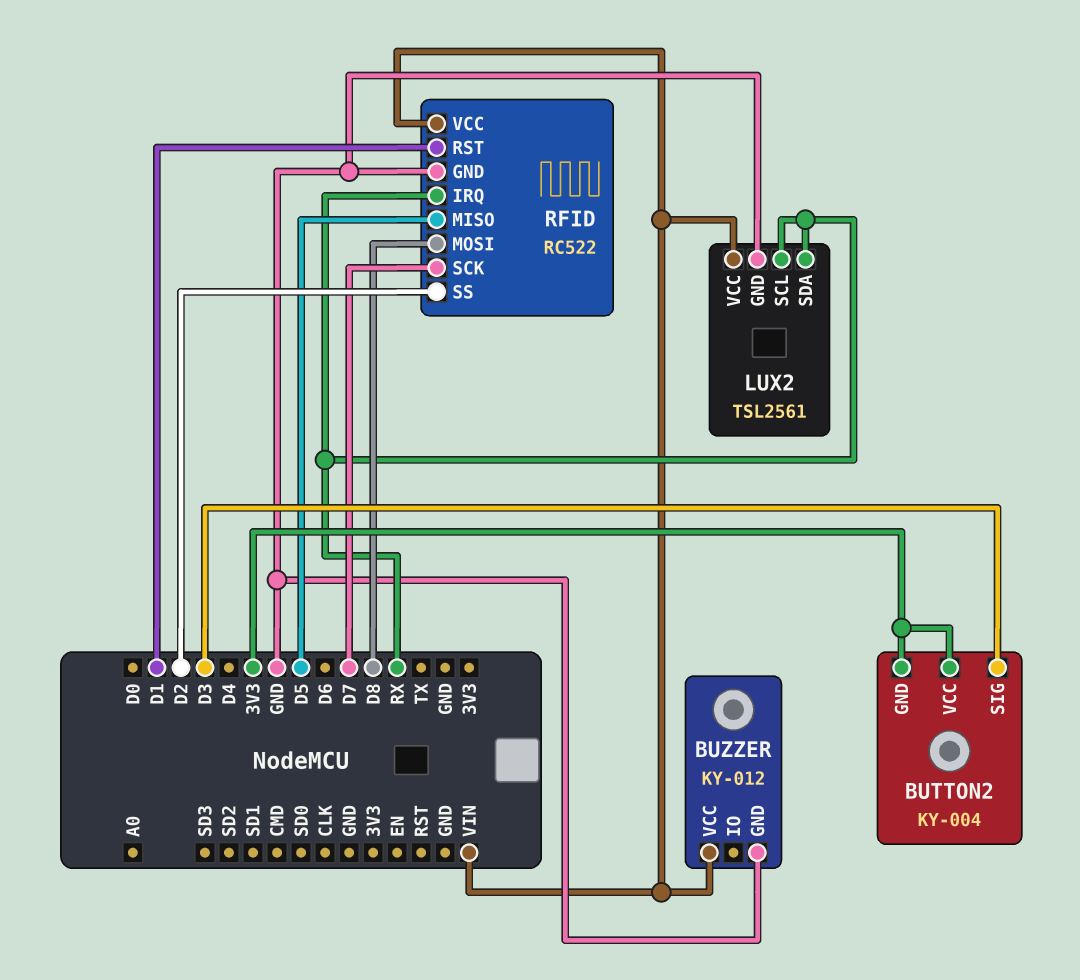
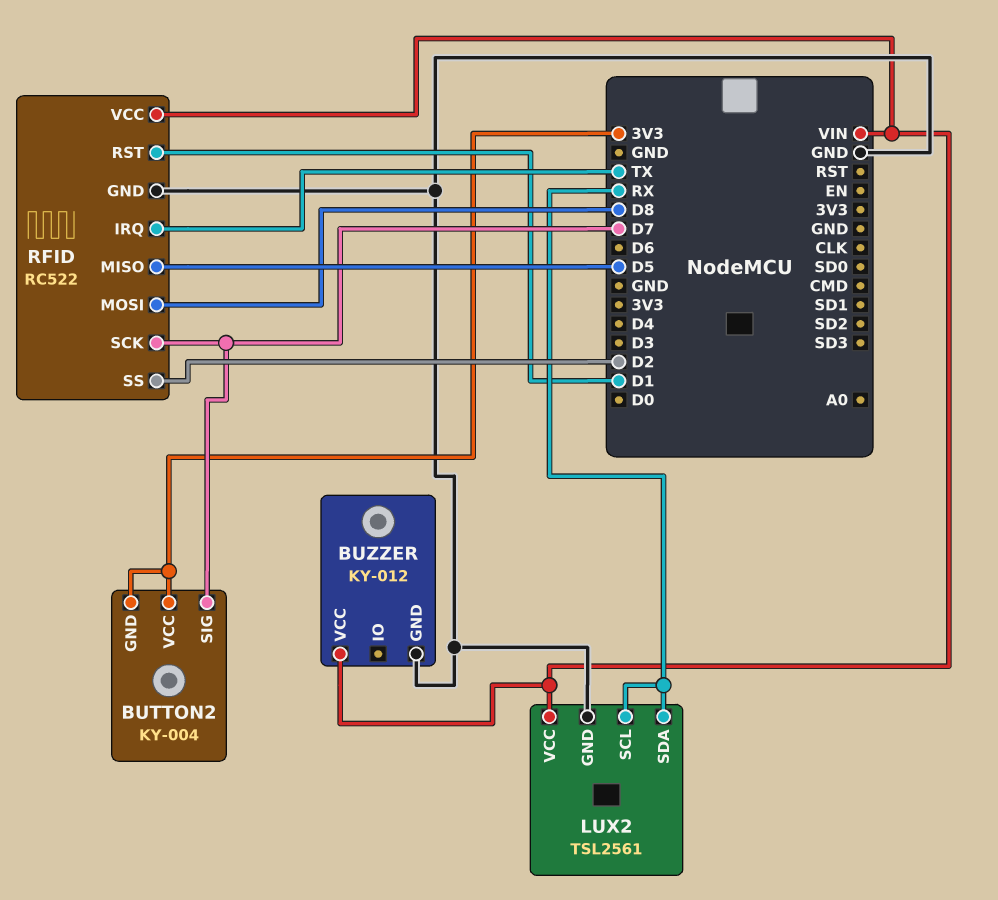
BUTTON2 pin SIG: D3 -> D7
RFID pin IRQ: RX -> TX

